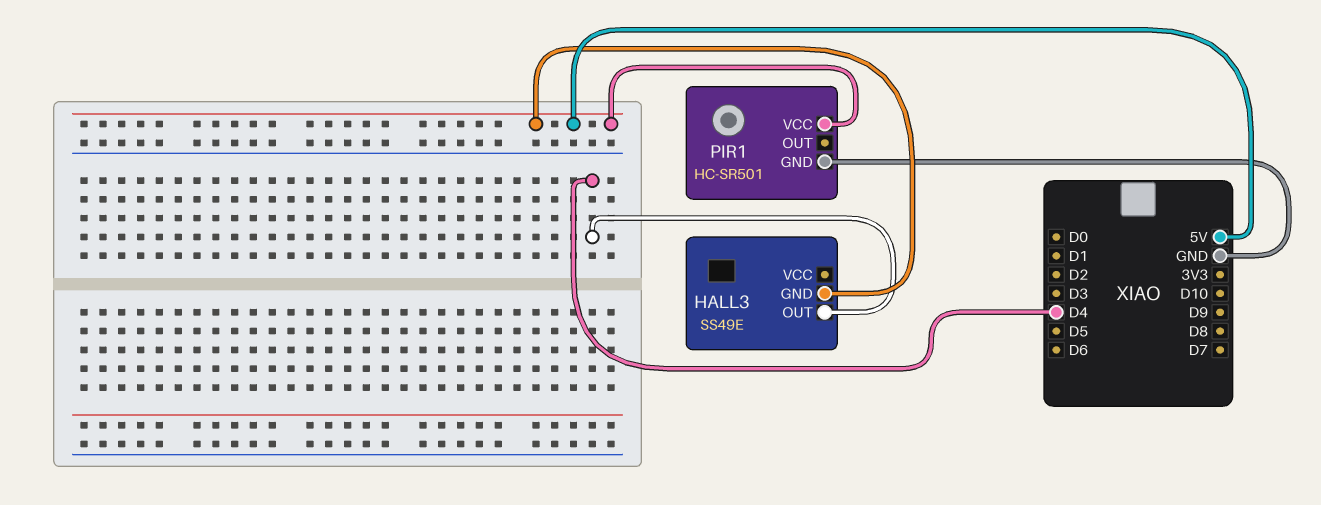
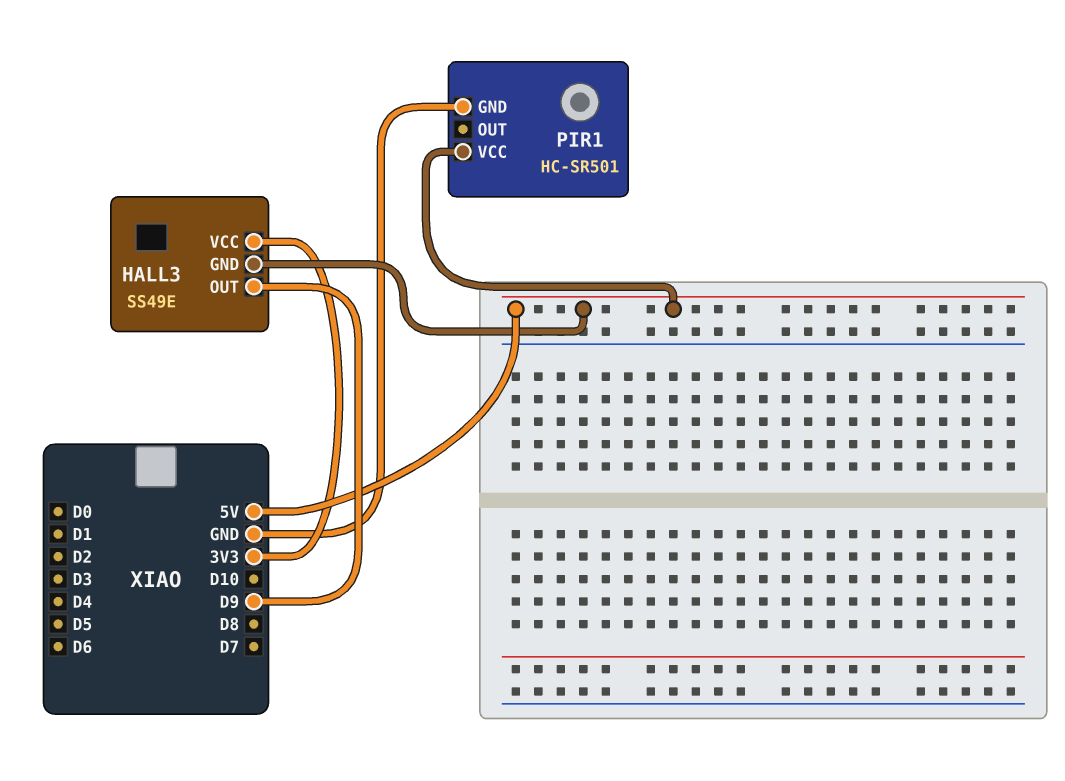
HALL3 pin OUT: D4 -> D9
HALL3 pin VCC: none -> 3V3

